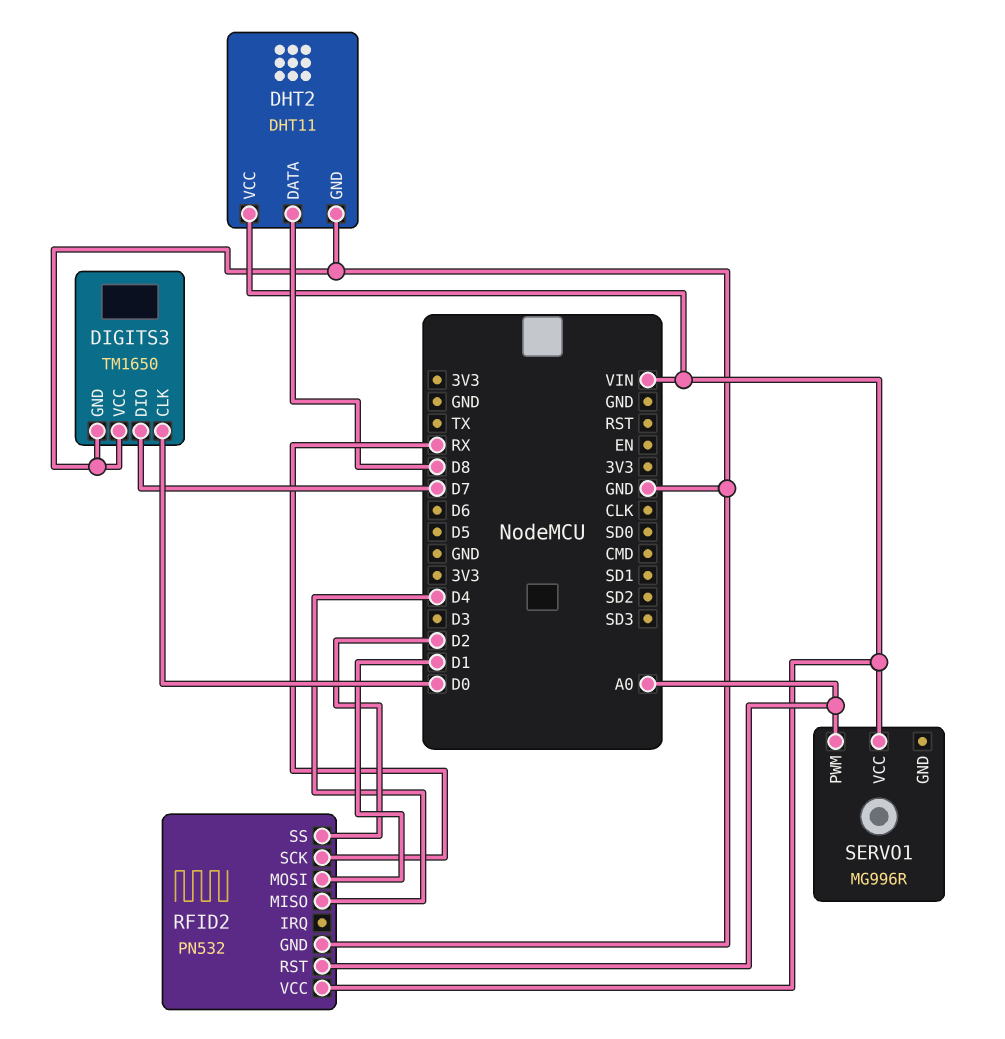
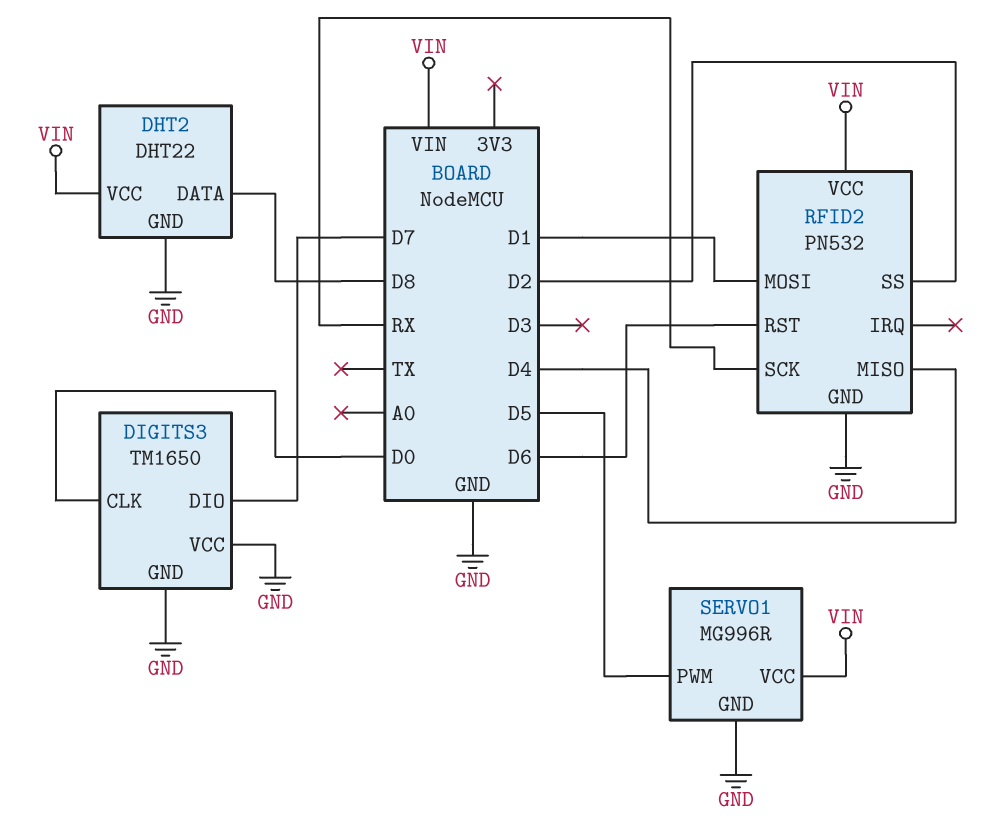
DHT2: DHT11 -> DHT22
RFID2 pin RST: A0 -> D6
SERVO1 pin GND: none -> GND
SERVO1 pin PWM: A0 -> D5

